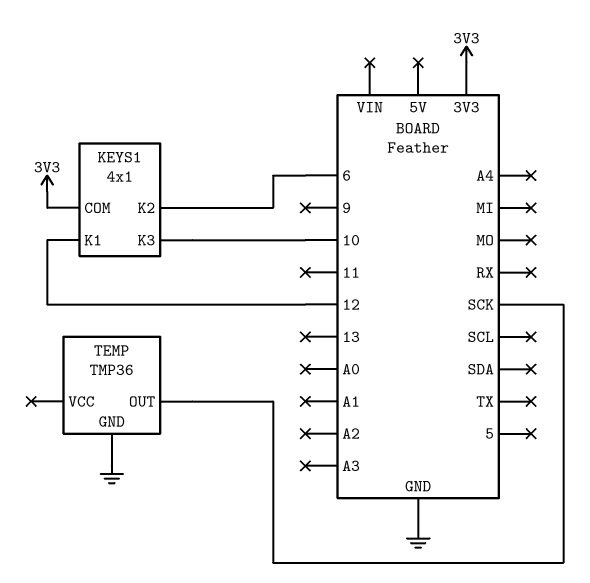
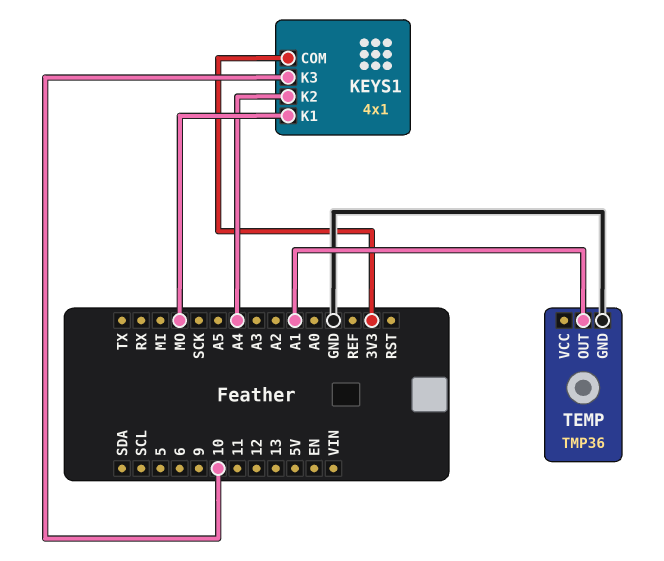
KEYS1 pin K1: 12 -> MO
KEYS1 pin K2: 6 -> A4
TEMP pin OUT: SCK -> A1

